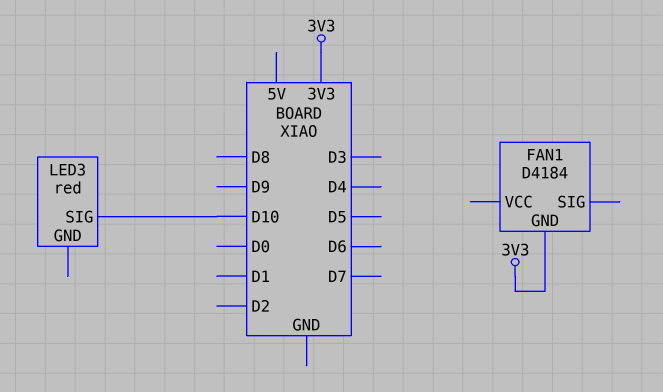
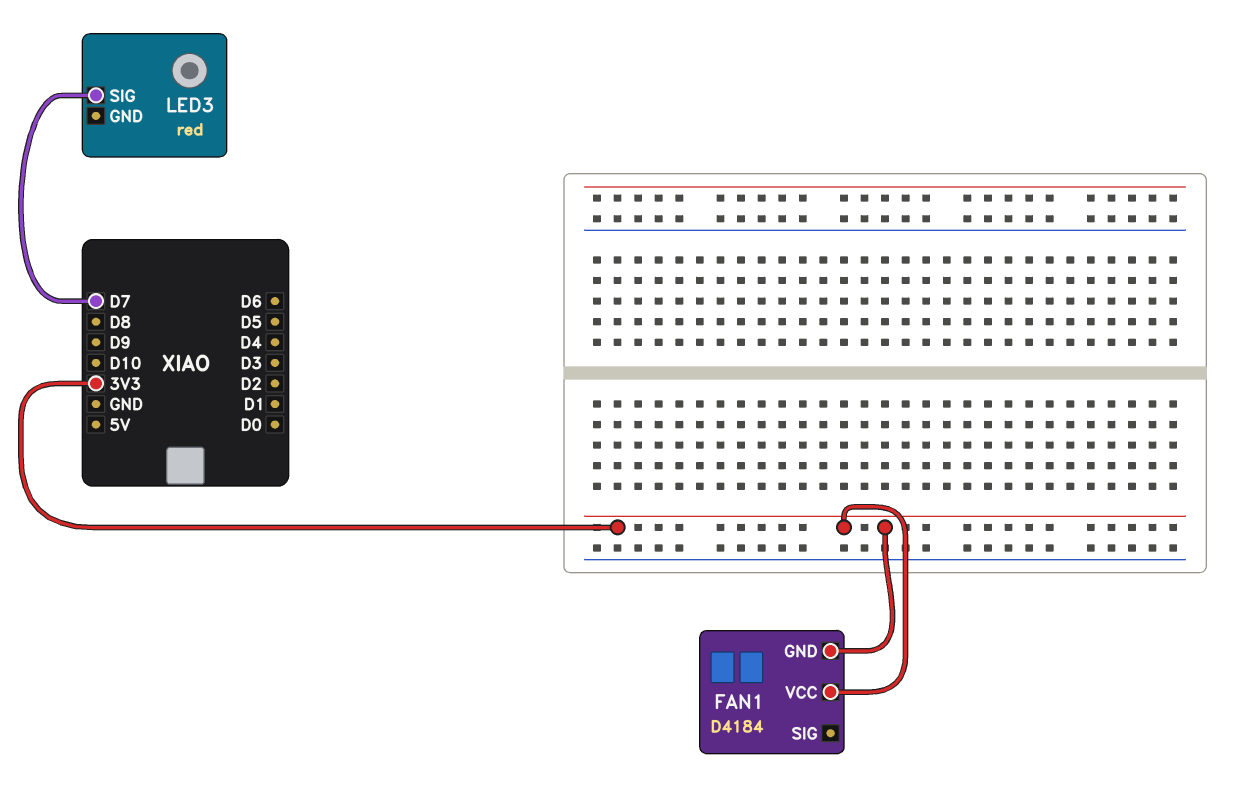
FAN1 pin VCC: none -> 3V3
LED3 pin SIG: D10 -> D7

